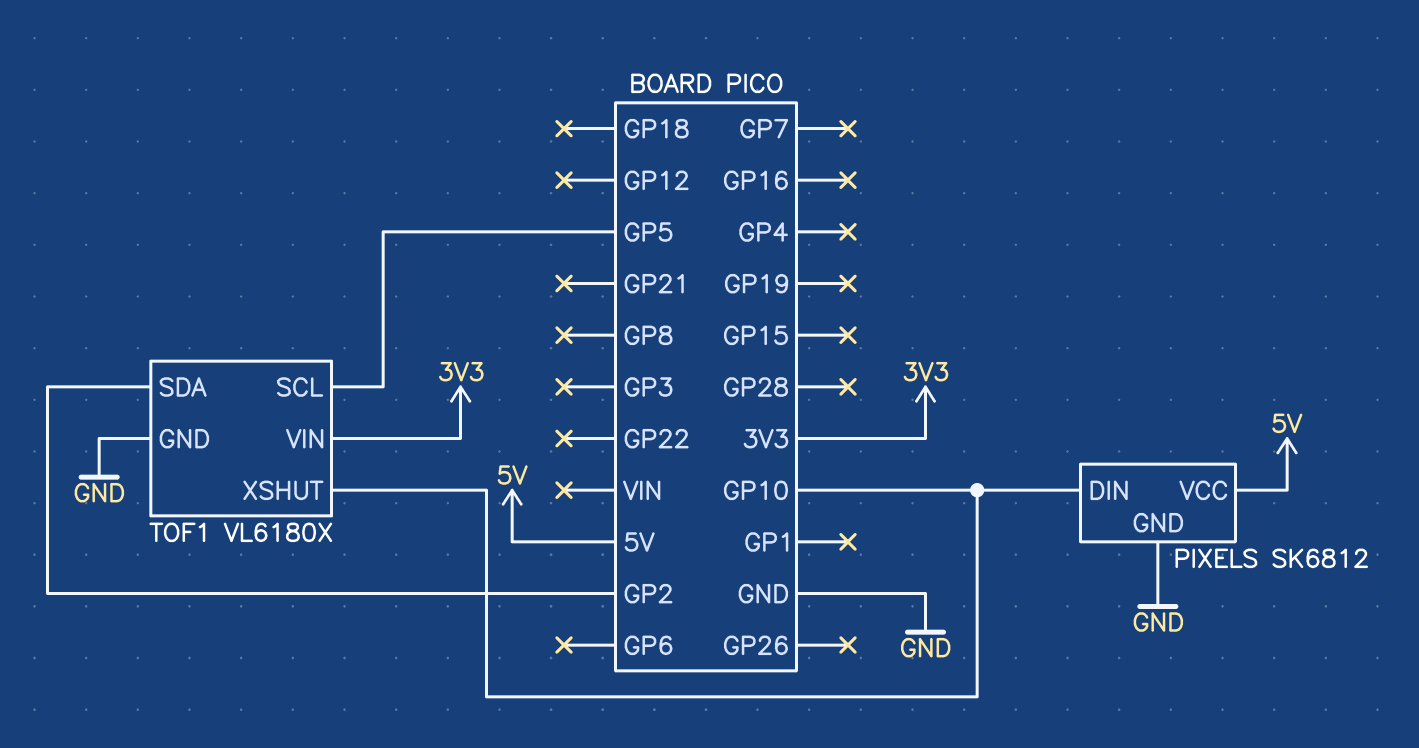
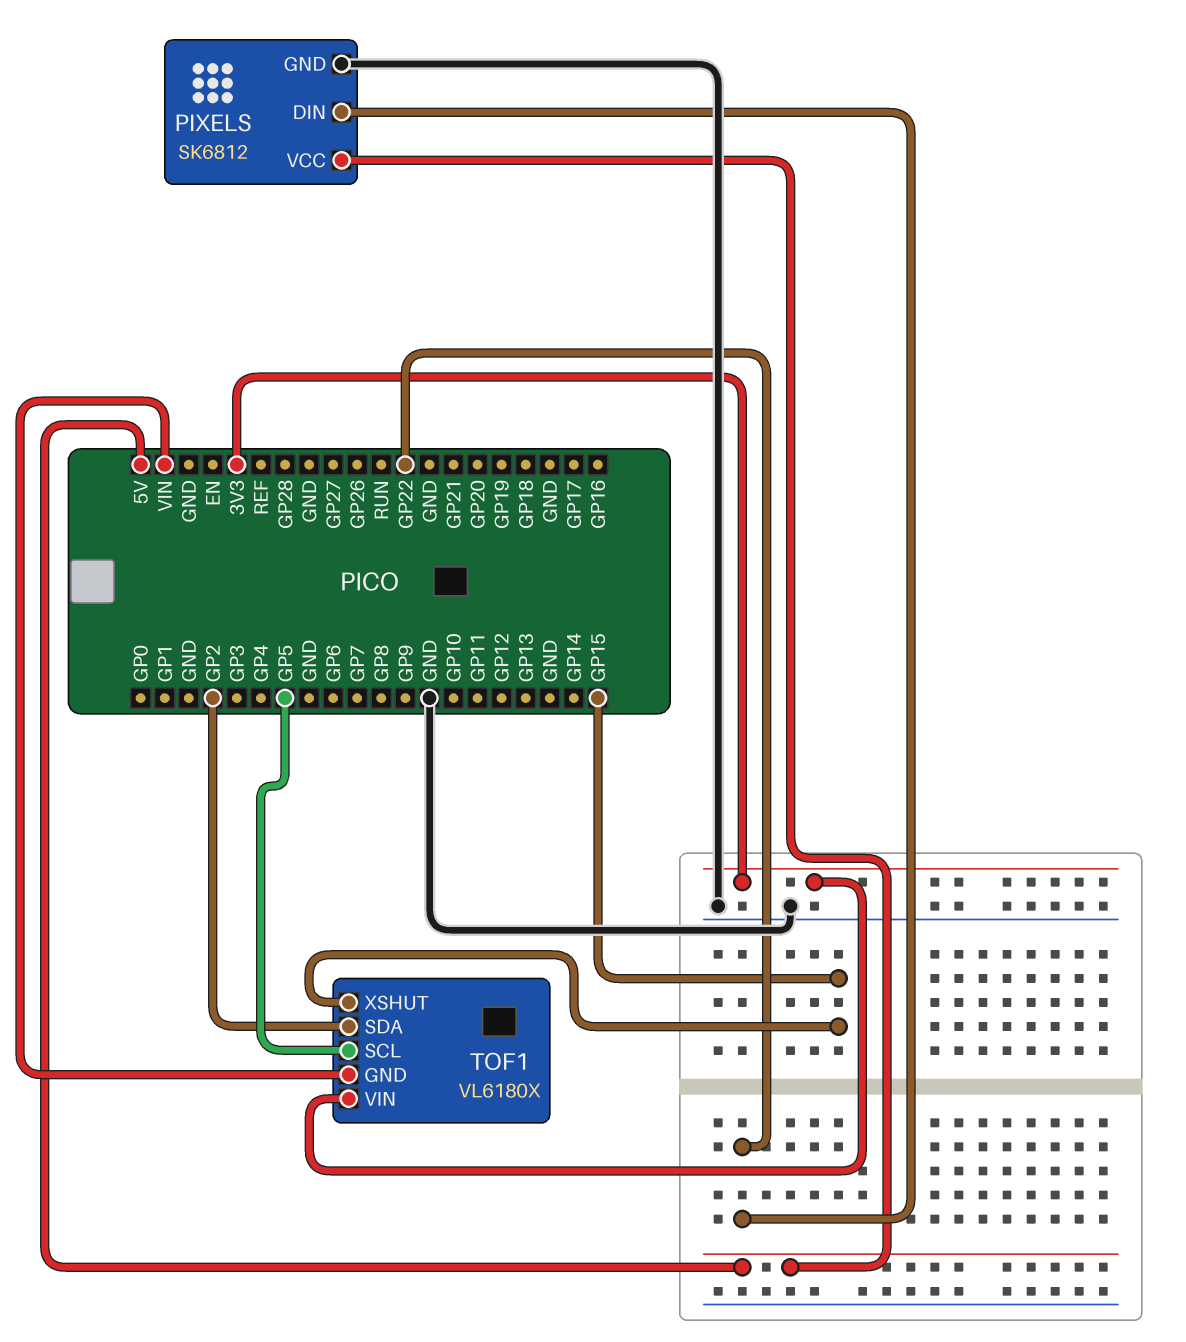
PIXELS pin DIN: GP10 -> GP22
TOF1 pin GND: GND -> VIN
TOF1 pin XSHUT: GP10 -> GP15

